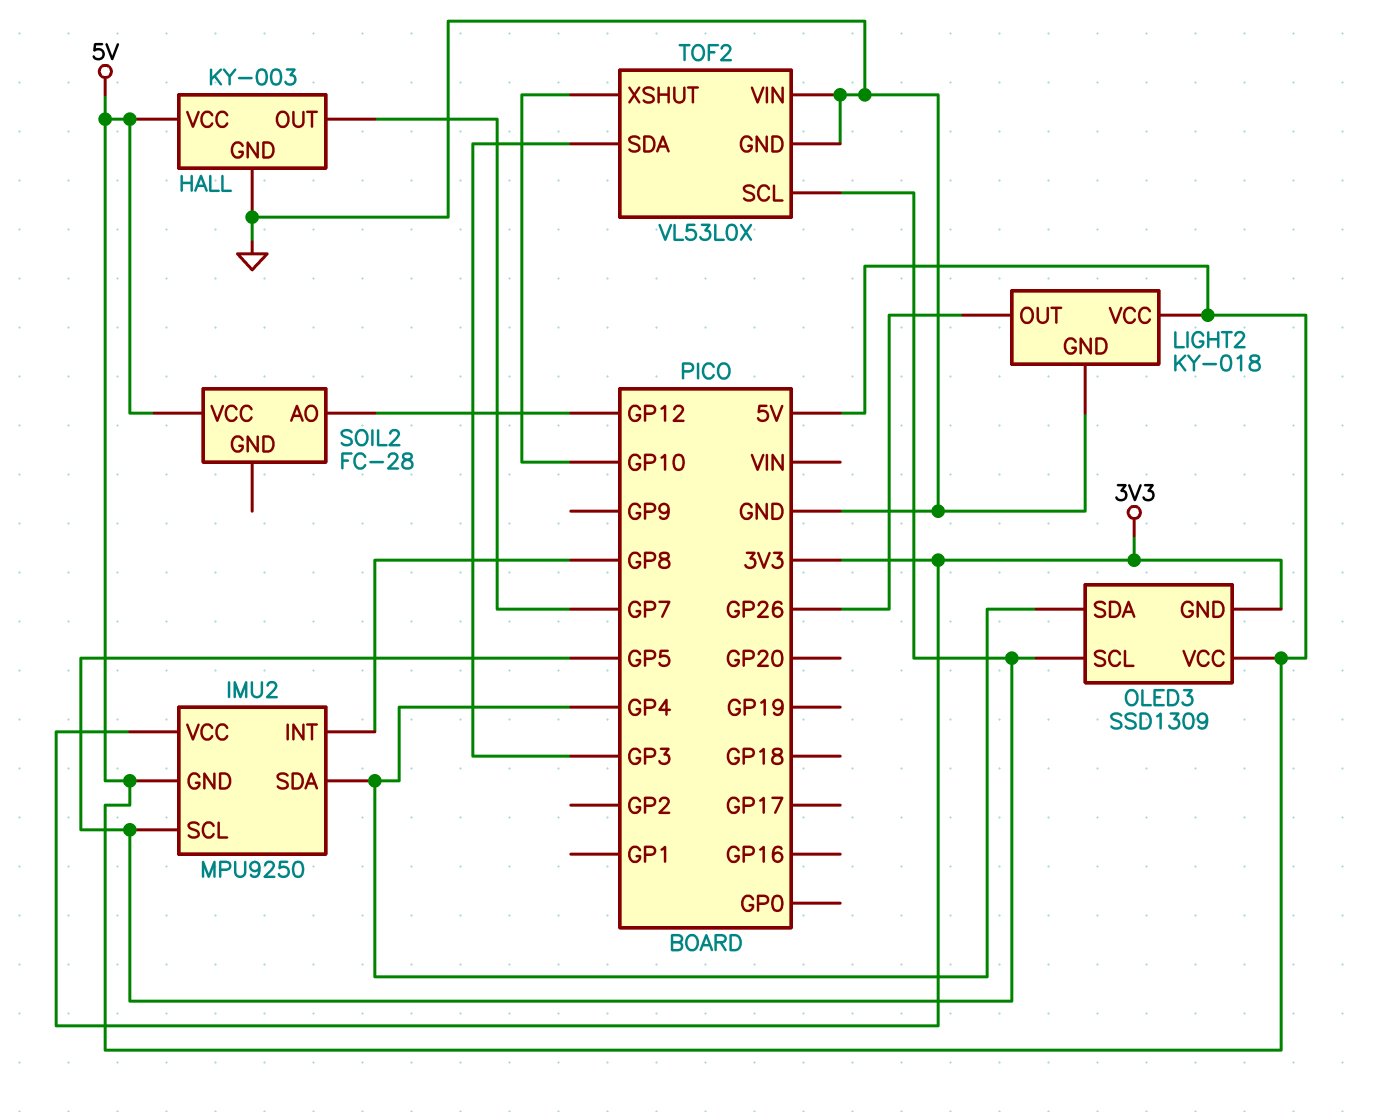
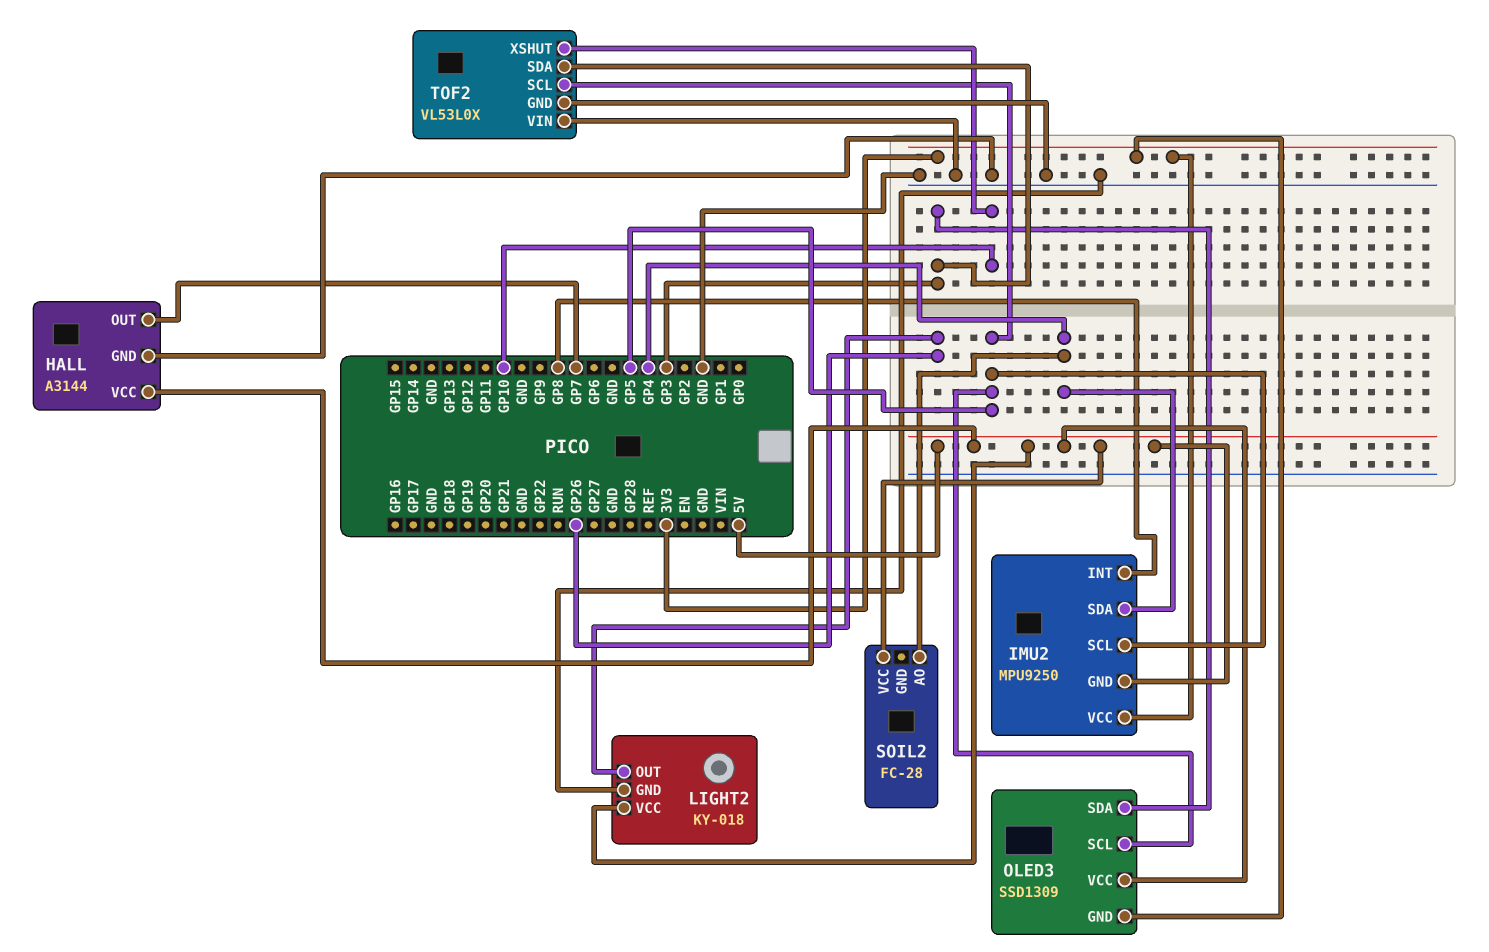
HALL: KY-003 -> A3144
OLED3 pin SDA: GP4 -> GP3
SOIL2 pin AO: GP12 -> GP4

